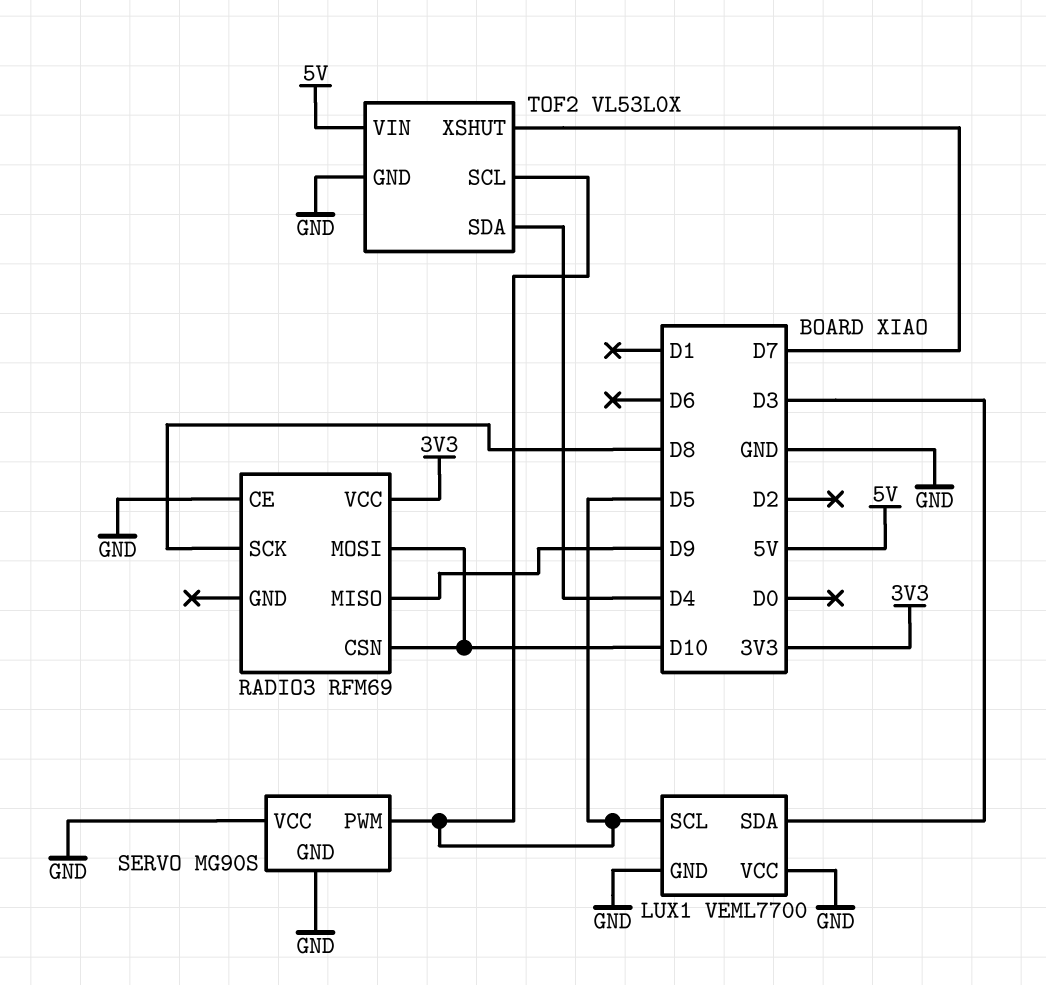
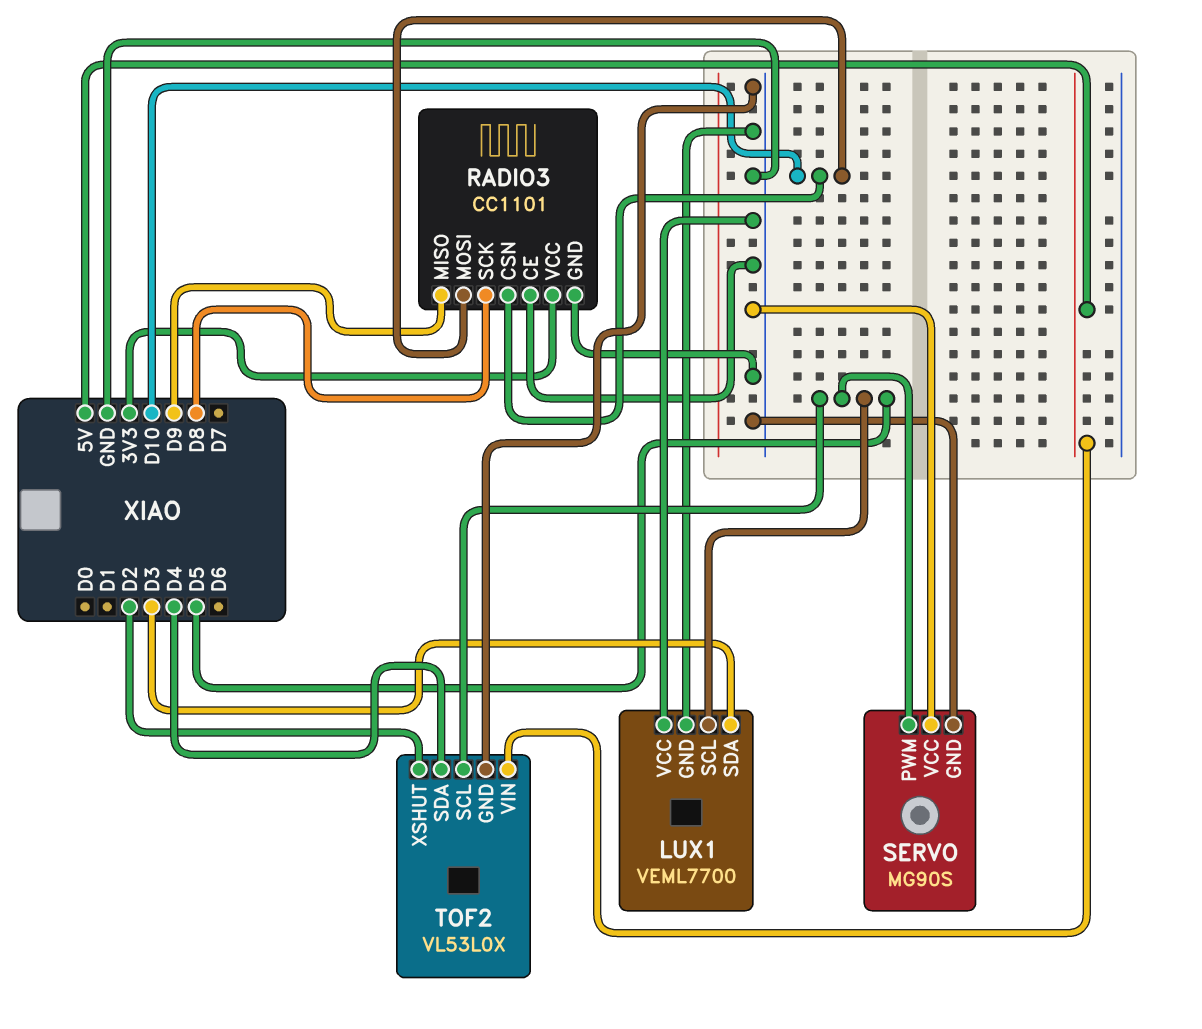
RADIO3: RFM69 -> CC1101
RADIO3 pin GND: none -> GND
TOF2 pin XSHUT: D7 -> D2

